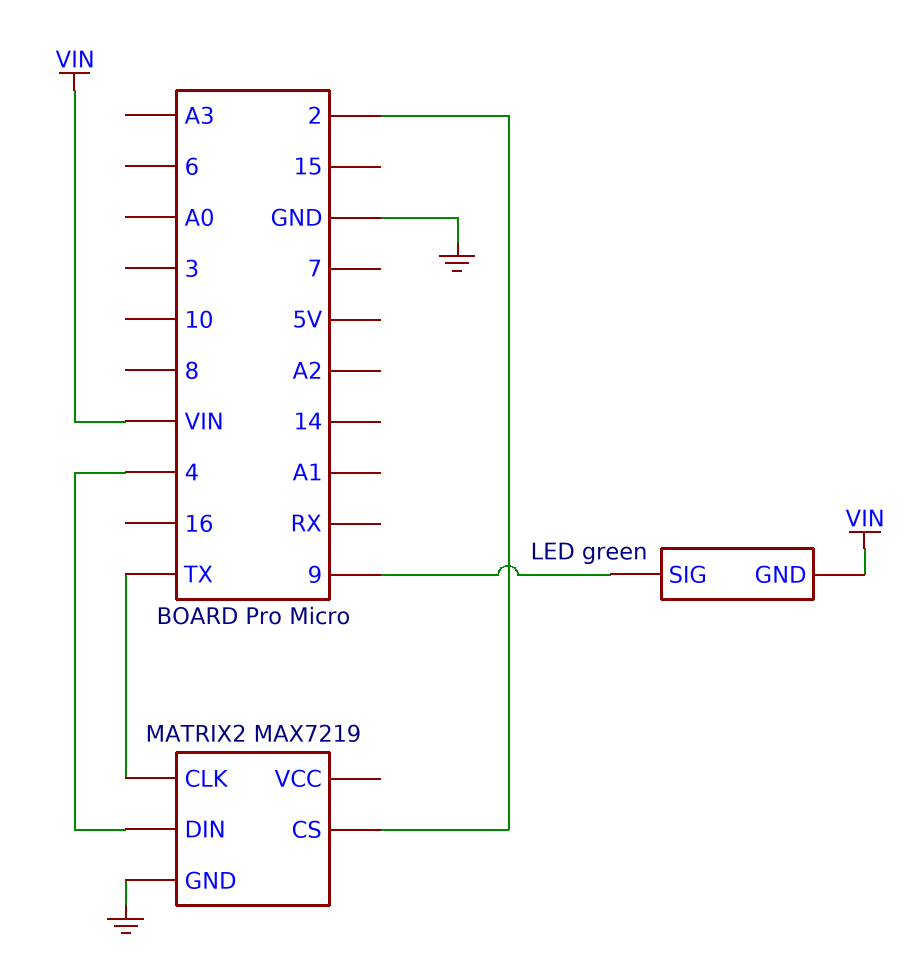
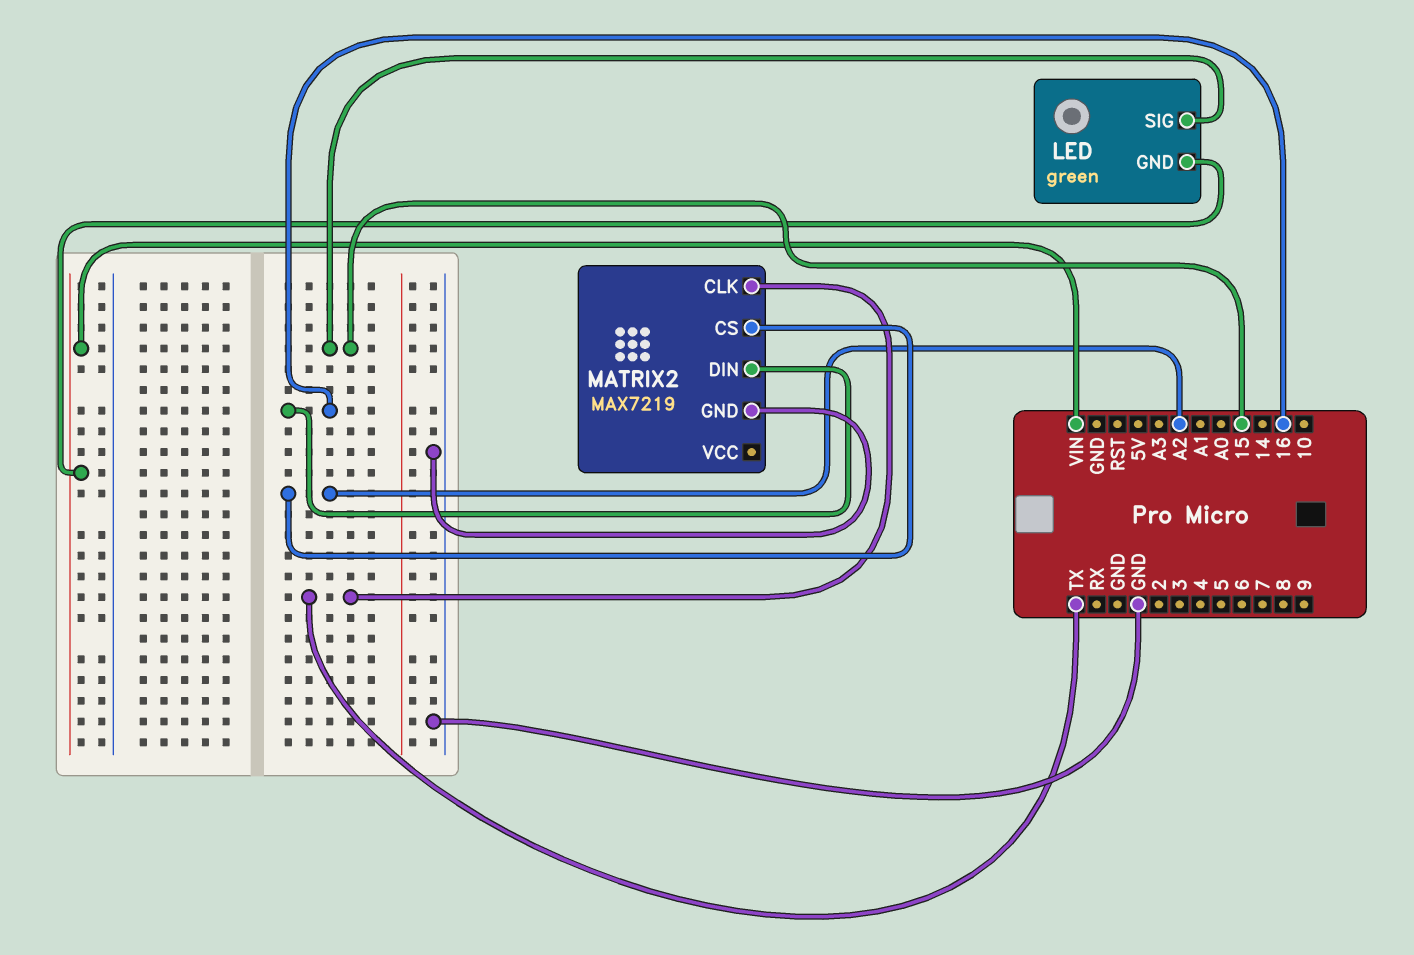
LED pin SIG: 9 -> 15
MATRIX2 pin CS: 2 -> A2
MATRIX2 pin DIN: 4 -> 16

